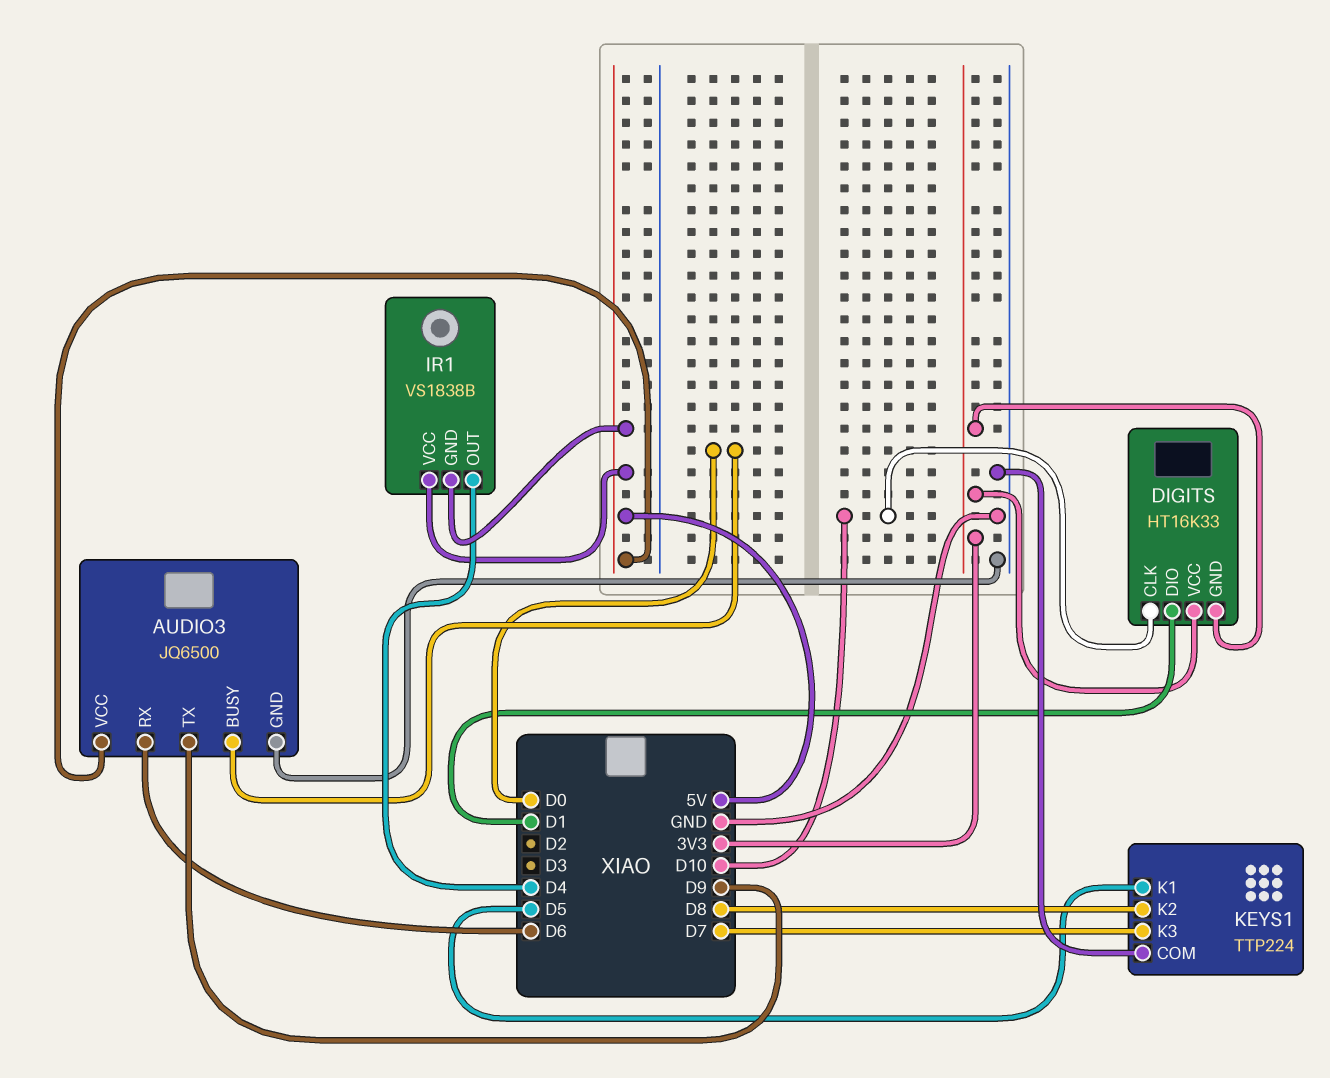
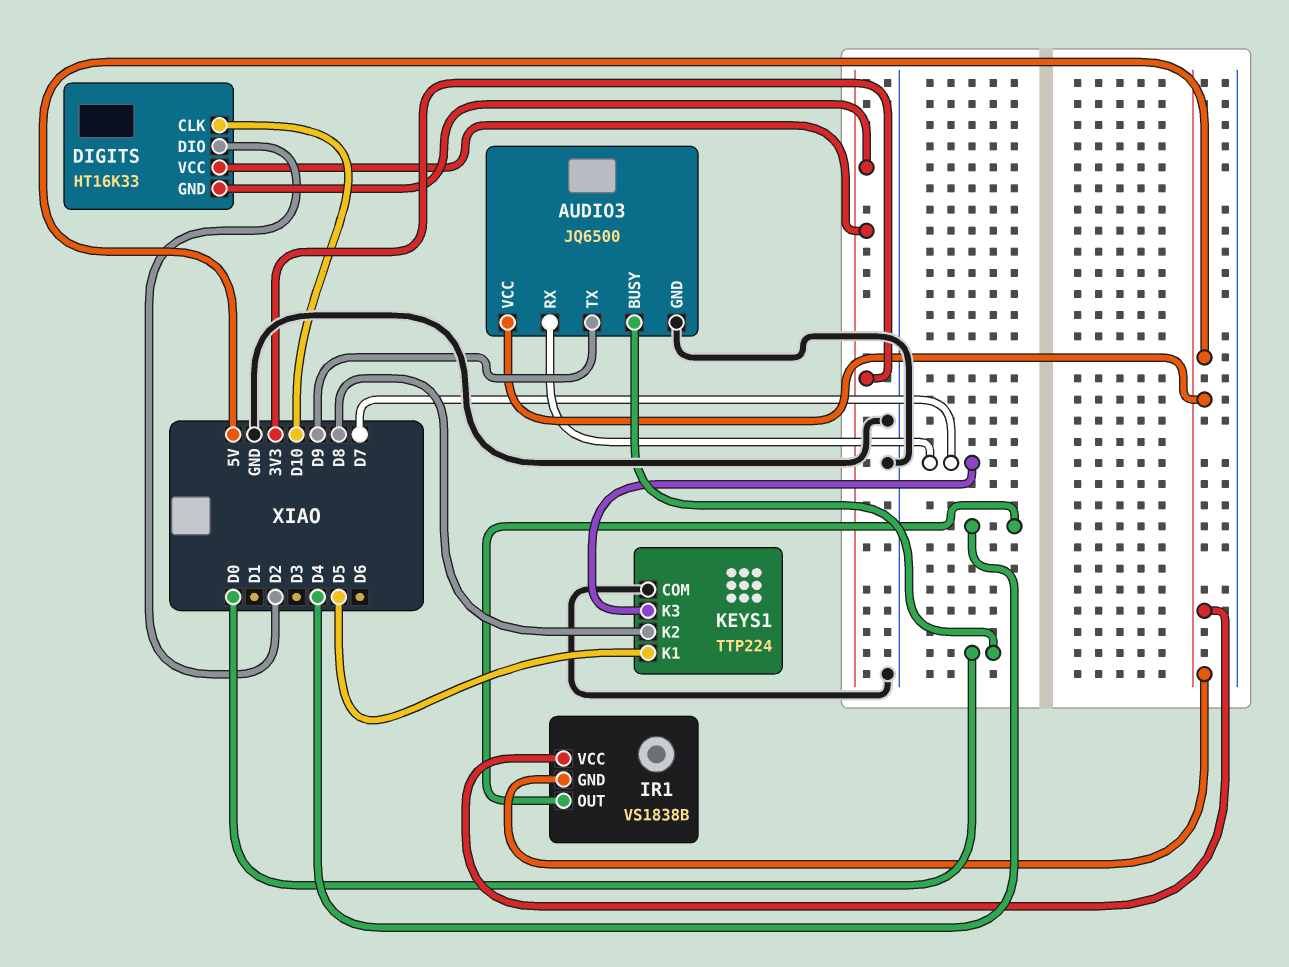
AUDIO3 pin RX: D6 -> D7
DIGITS pin DIO: D1 -> D2

